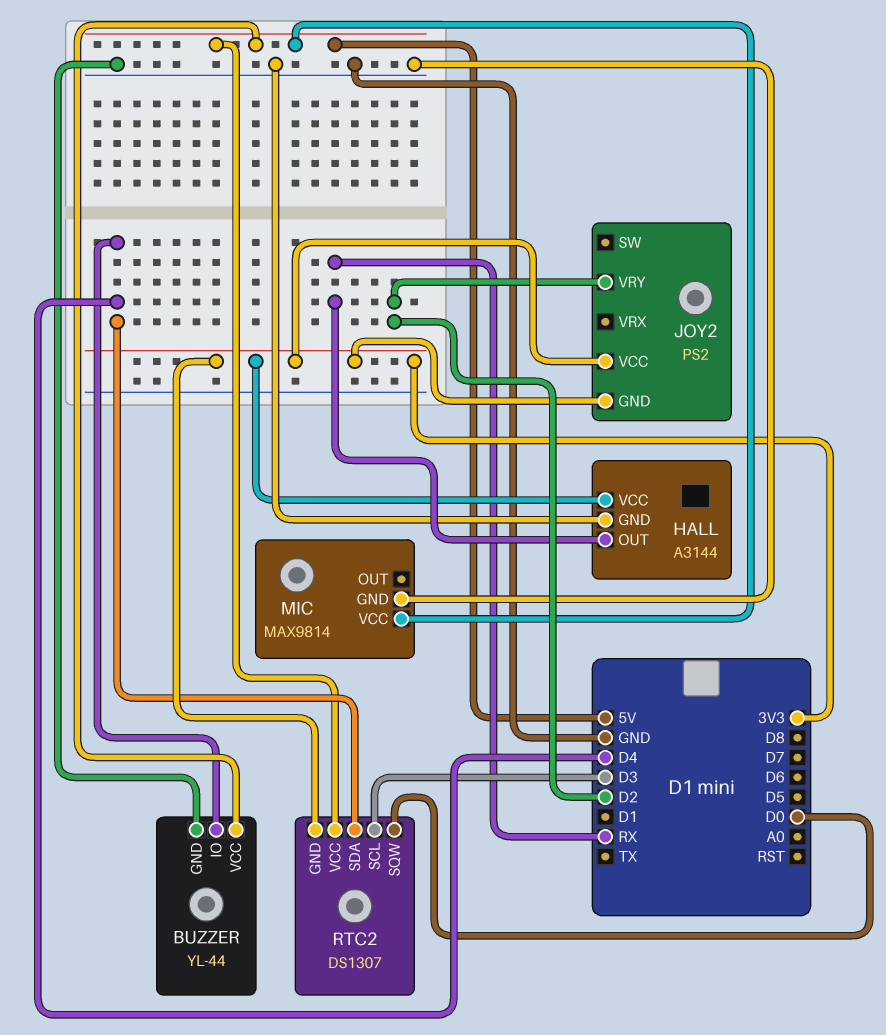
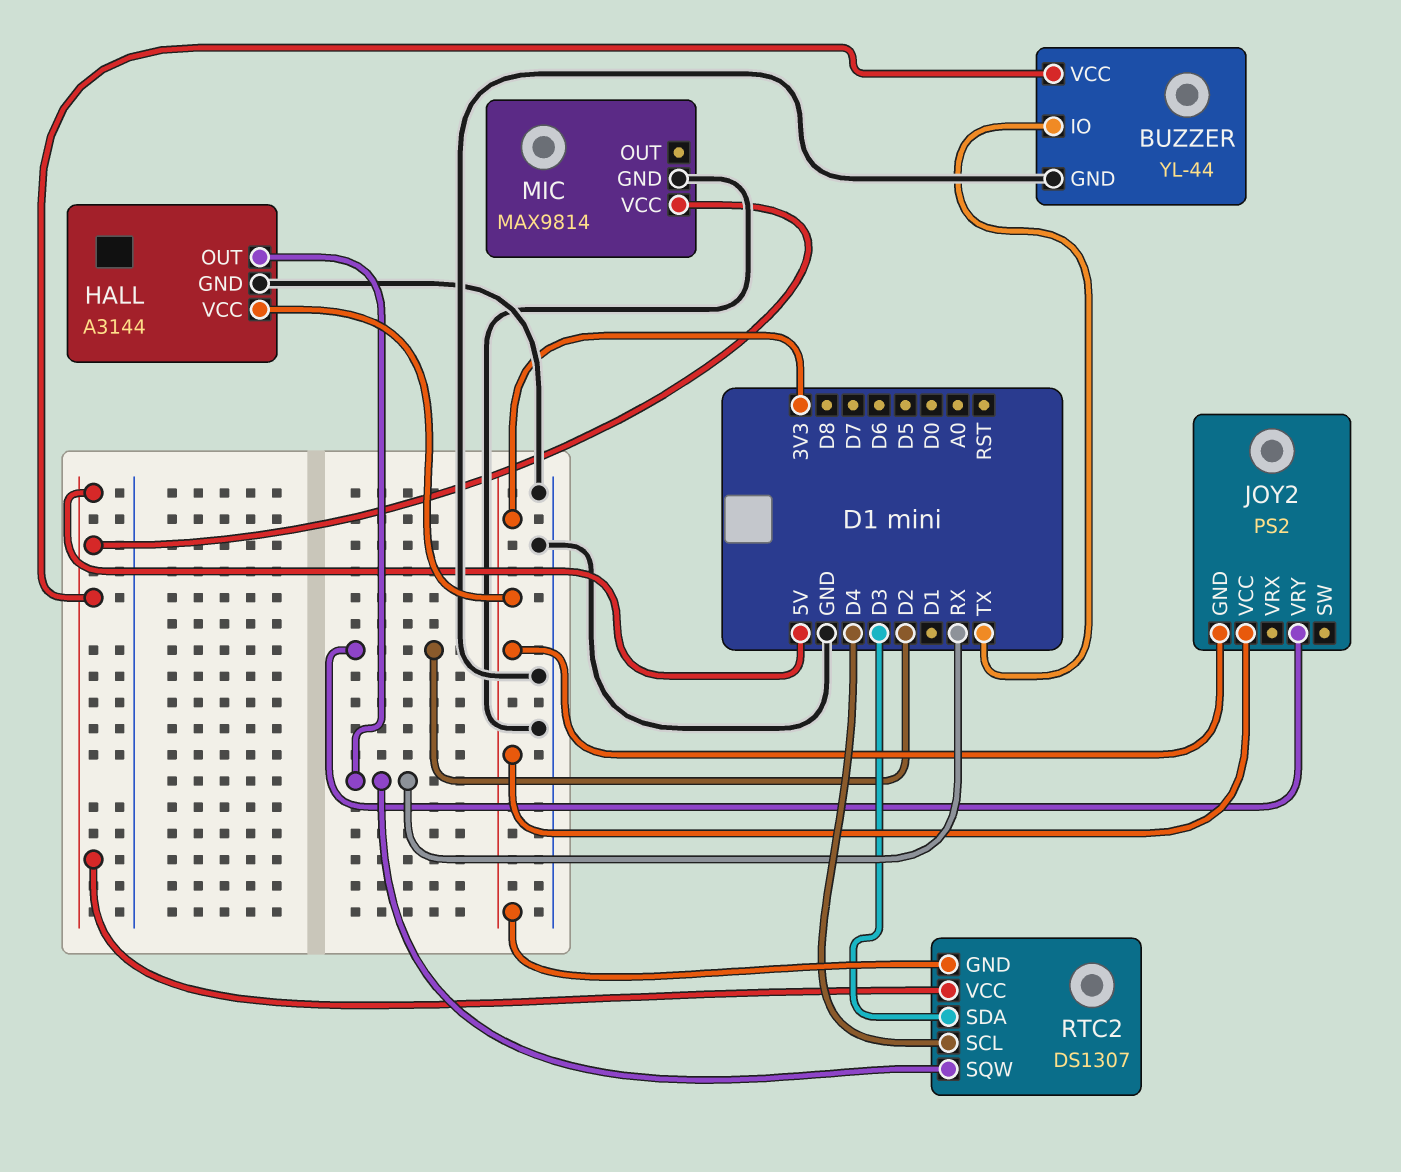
BUZZER pin IO: D4 -> TX
RTC2 pin SCL: D3 -> D4
RTC2 pin SDA: D4 -> D3
RTC2 pin SQW: D0 -> RX

